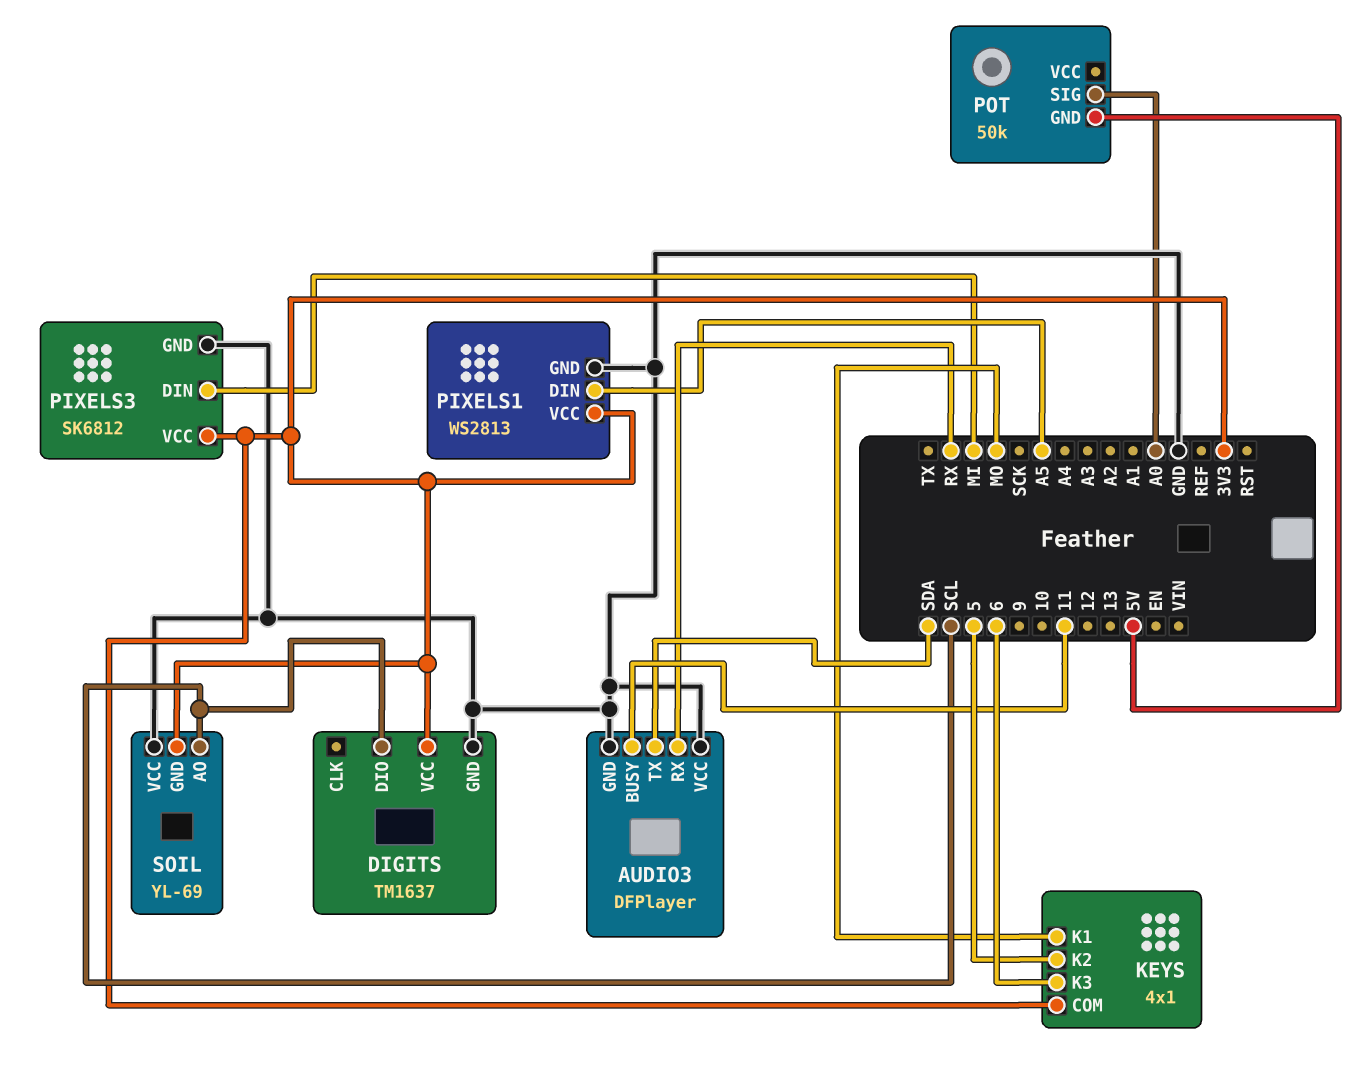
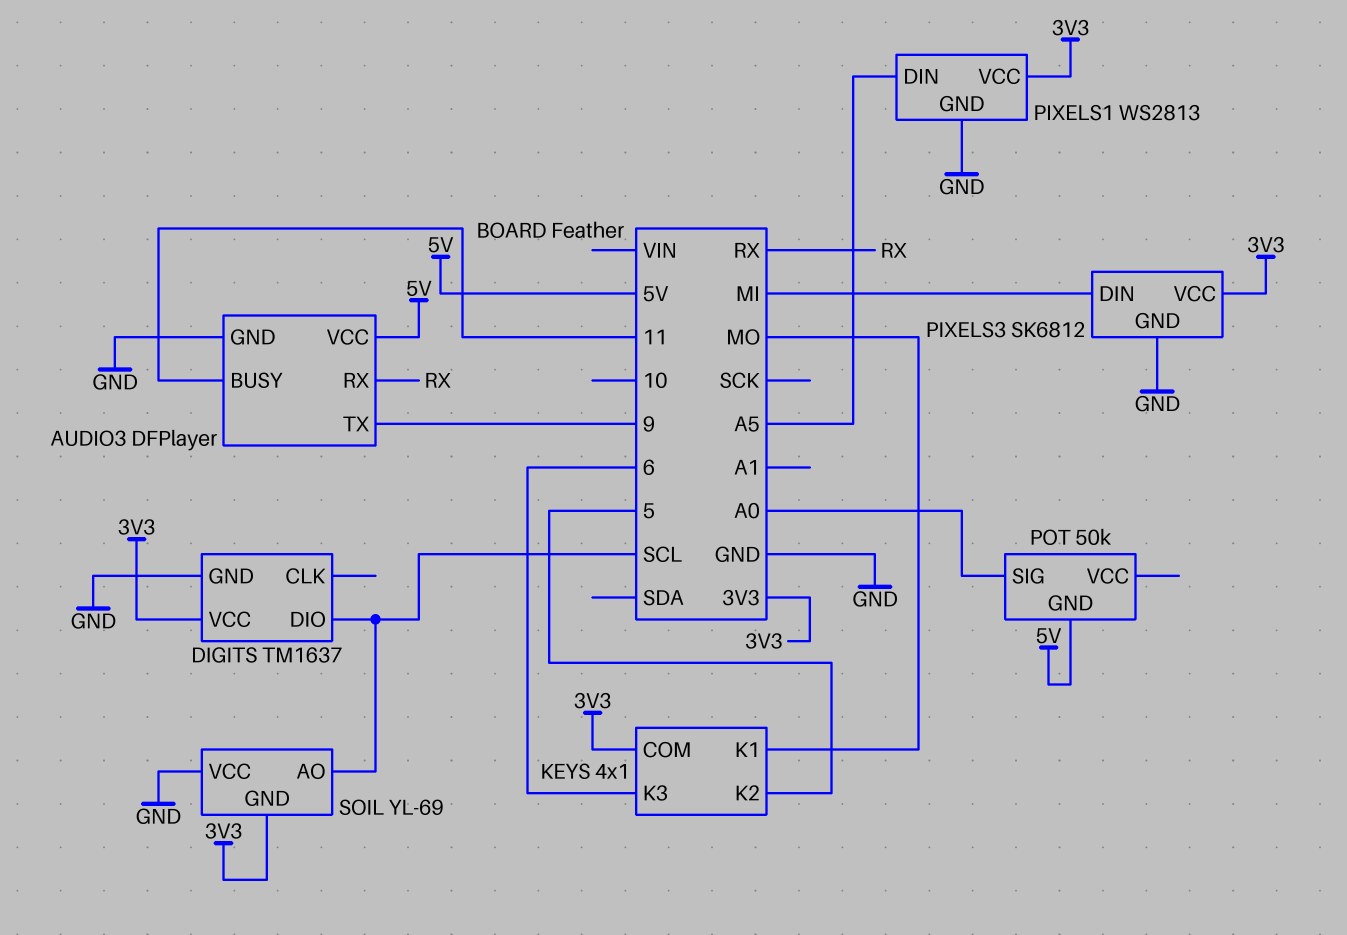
AUDIO3 pin TX: SDA -> 9
AUDIO3 pin VCC: GND -> 5V

